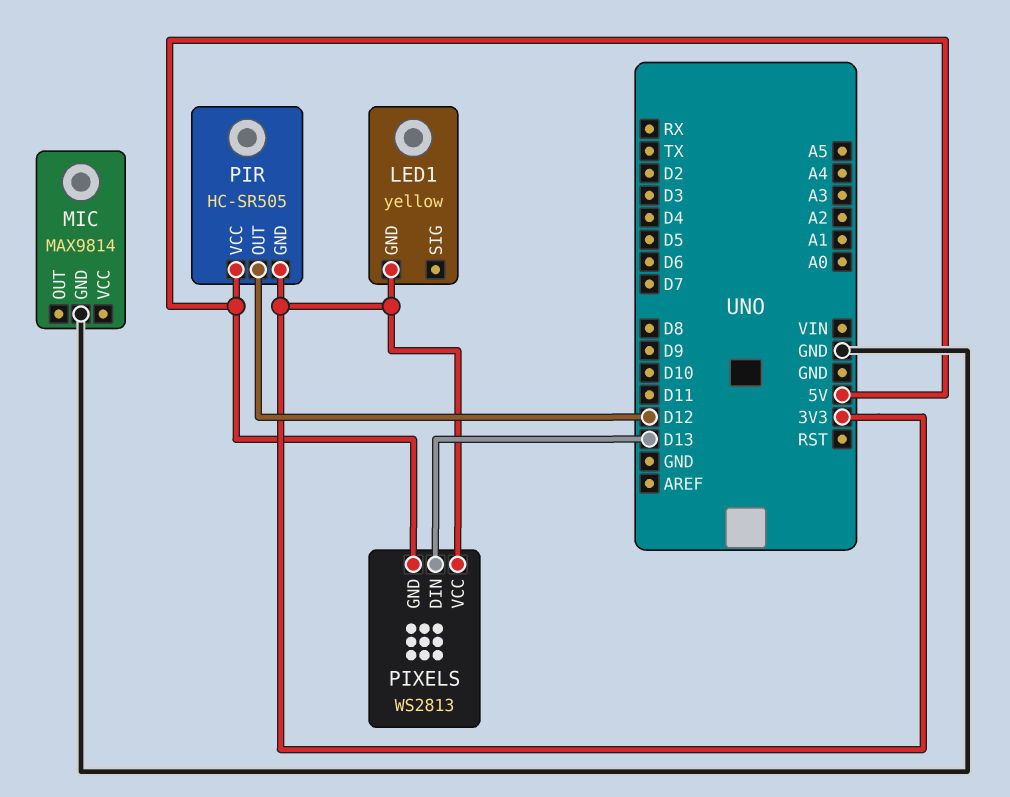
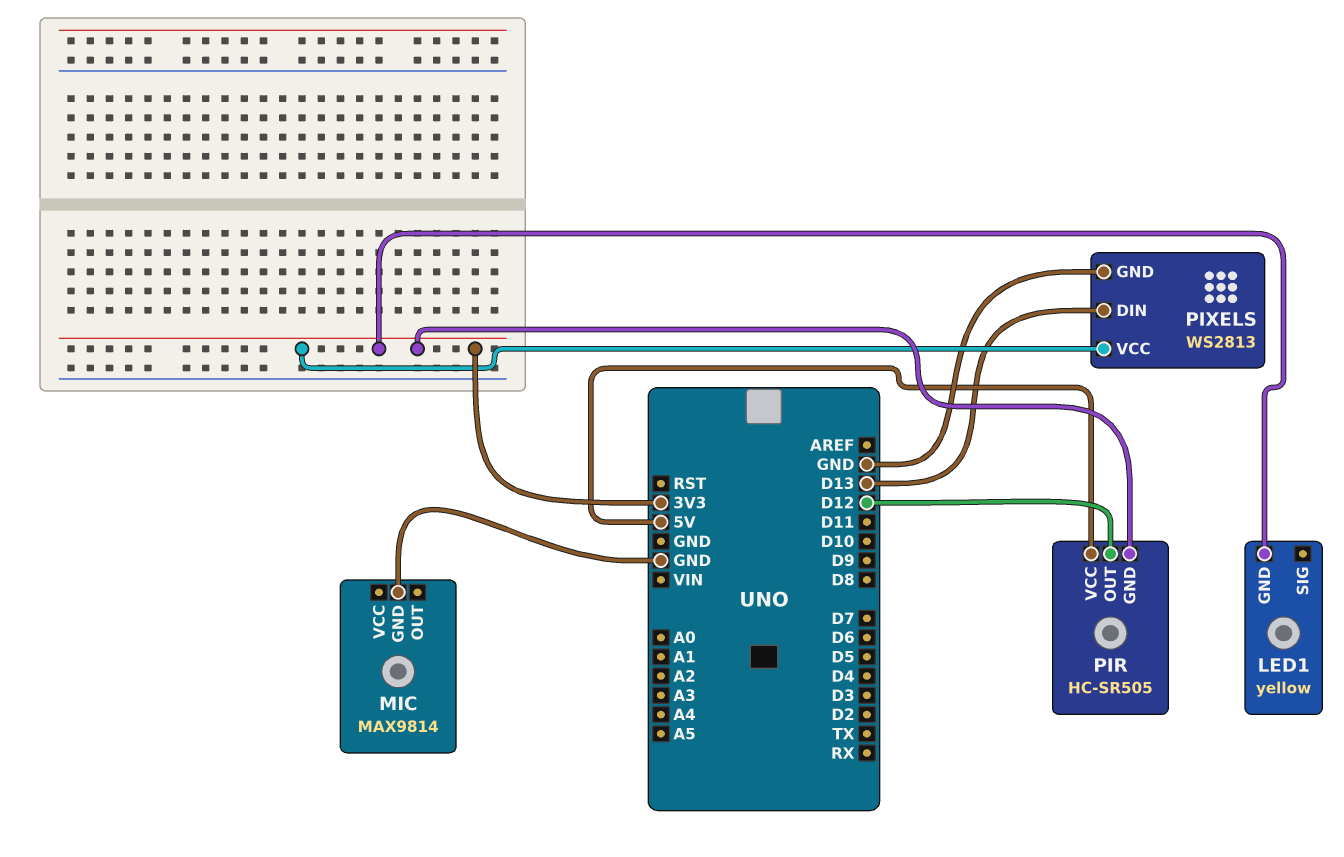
PIXELS pin GND: 5V -> GND

